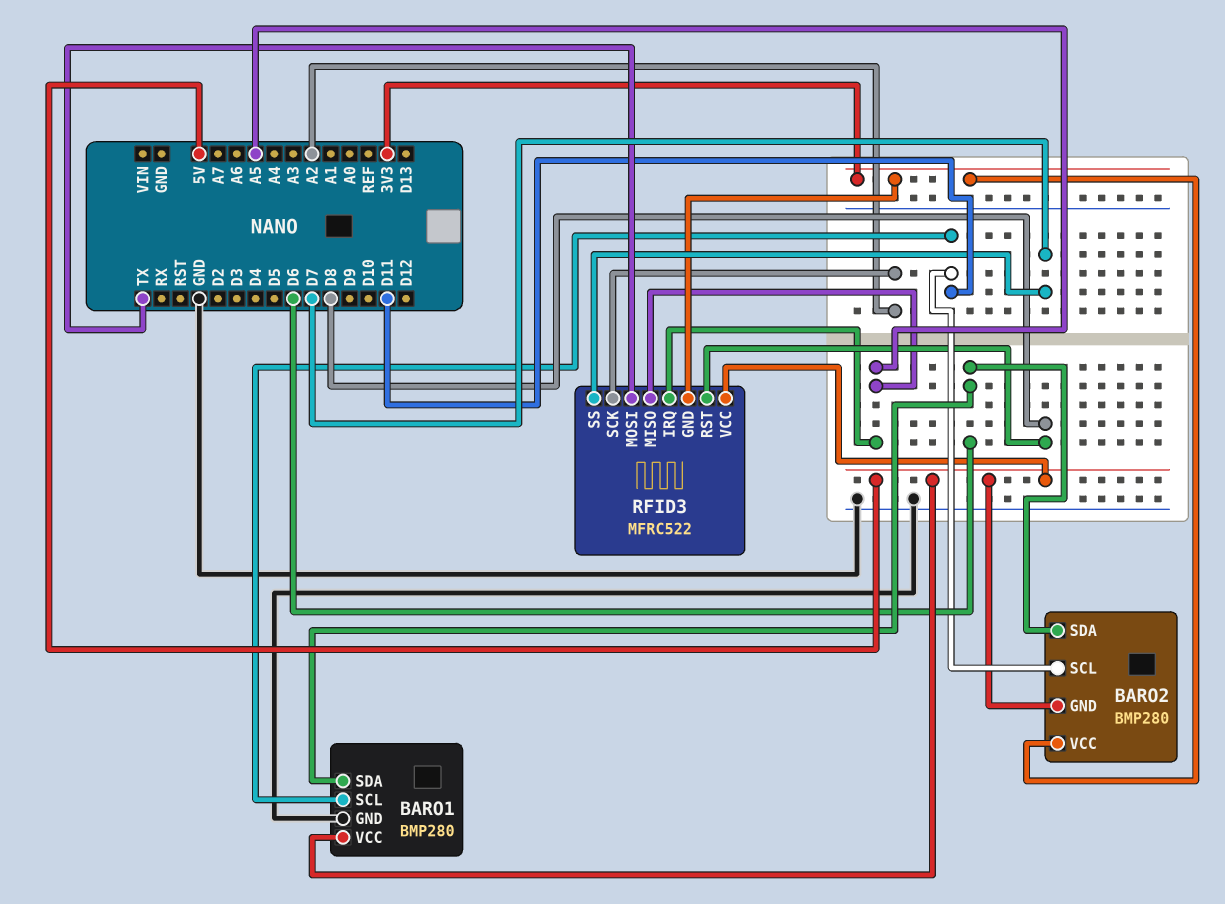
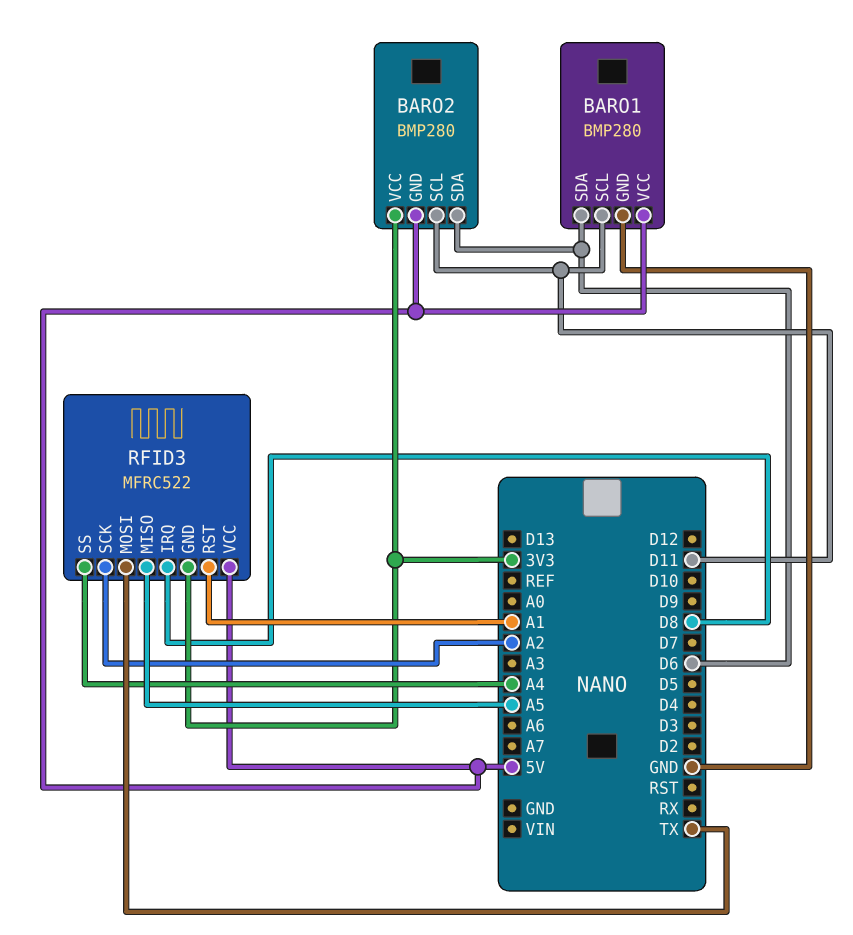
RFID3 pin IRQ: A5 -> D8
RFID3 pin RST: D8 -> A1
RFID3 pin SS: D7 -> A4

